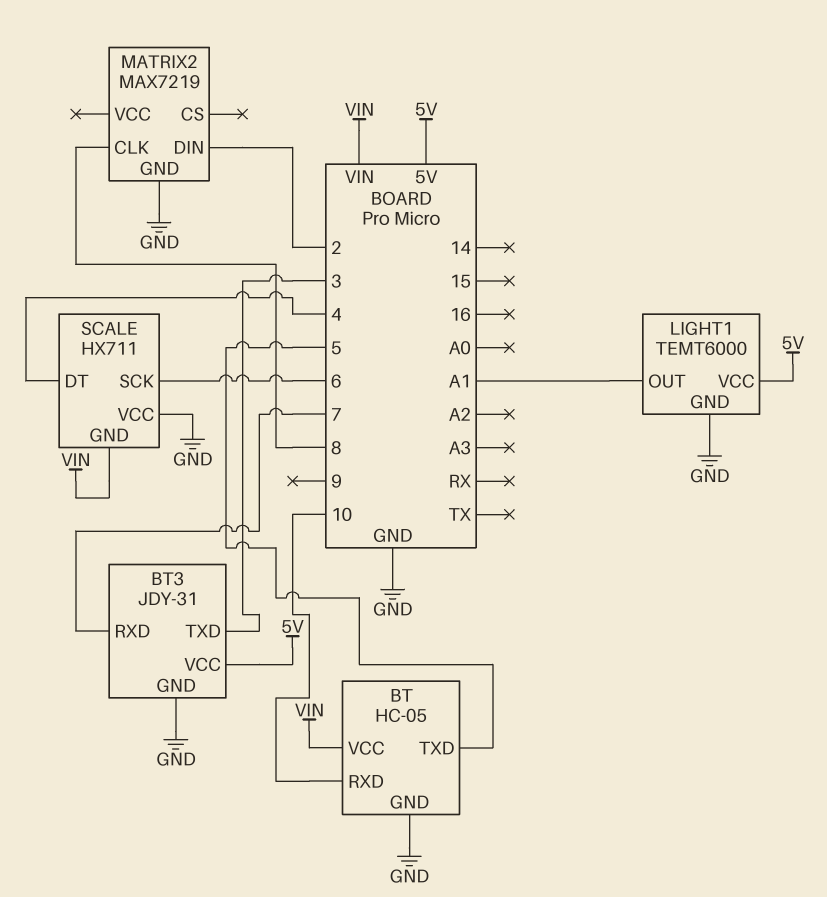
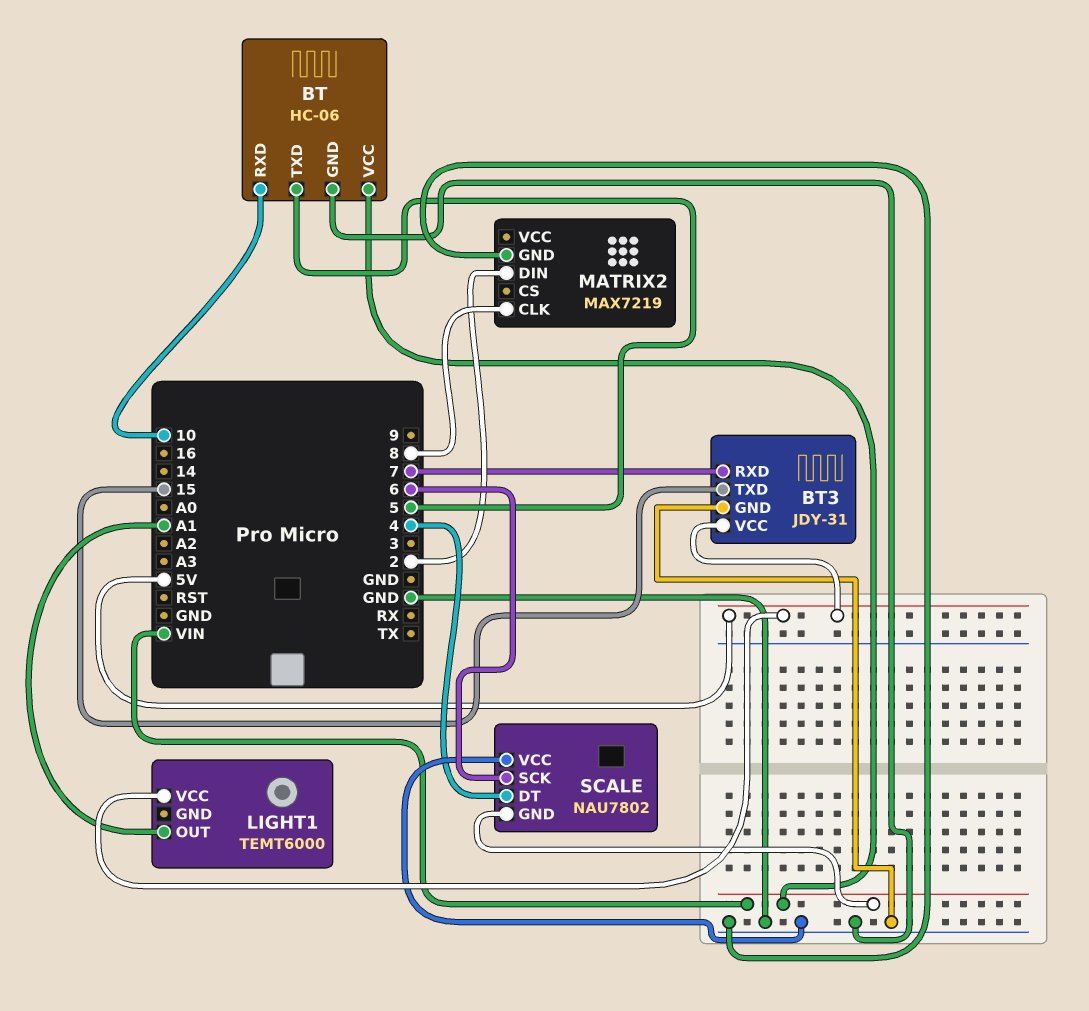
BT: HC-05 -> HC-06
BT3 pin TXD: 3 -> 15
LIGHT1 pin GND: GND -> none
SCALE: HX711 -> NAU7802

